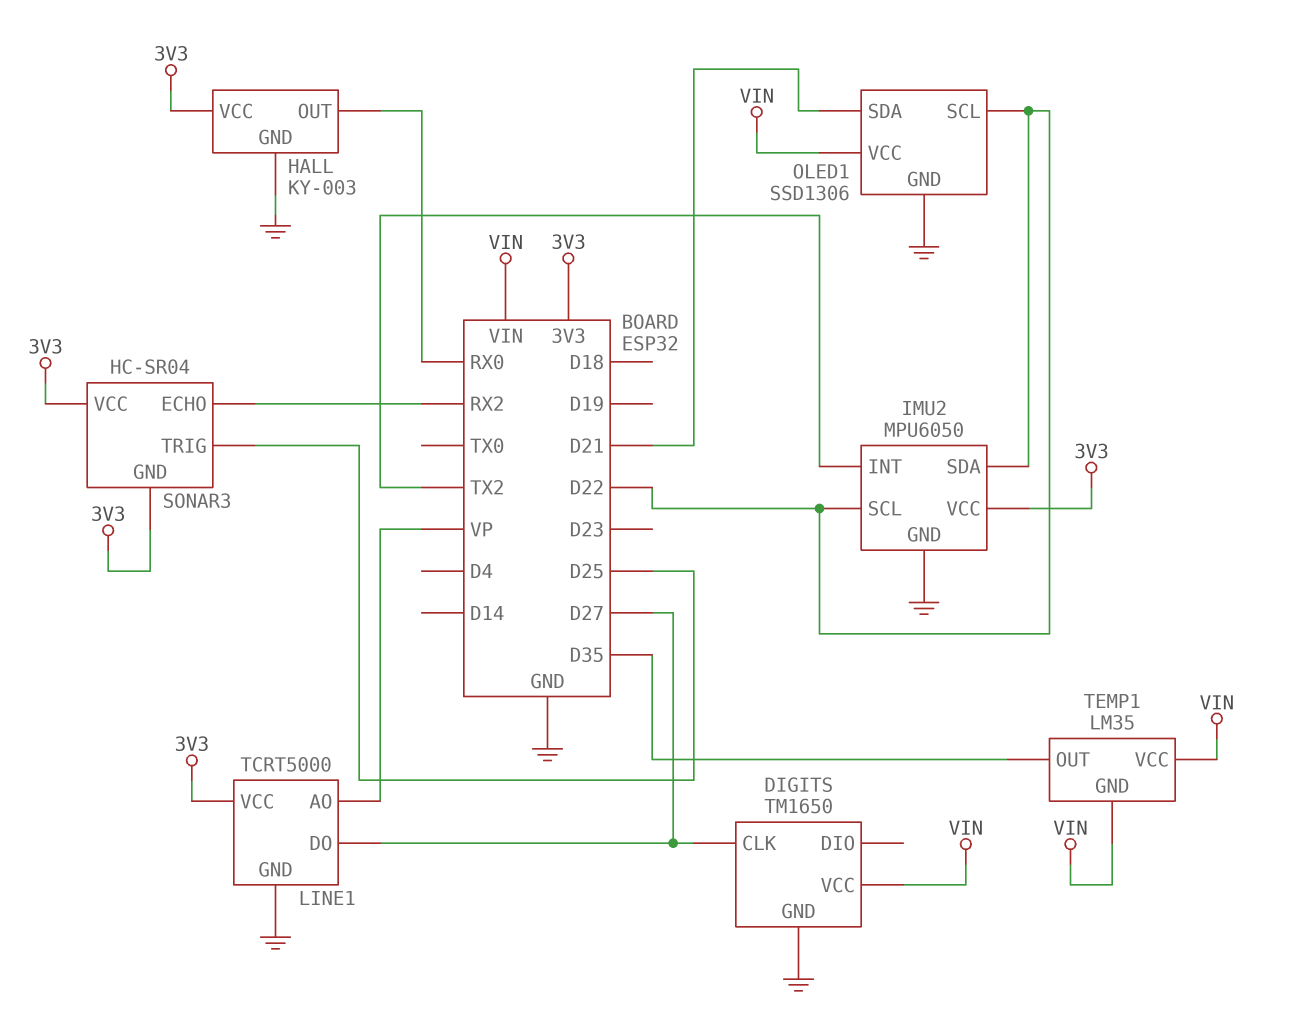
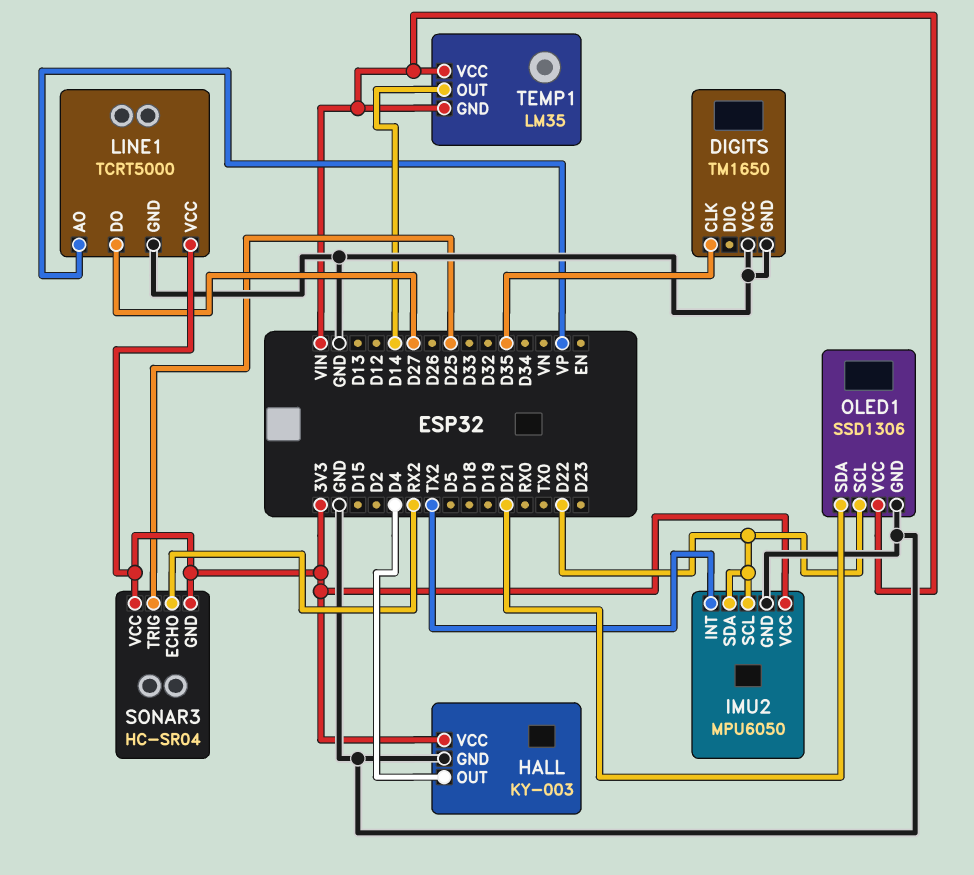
DIGITS pin CLK: D27 -> D35
DIGITS pin VCC: VIN -> GND
HALL pin OUT: RX0 -> D4
TEMP1 pin OUT: D35 -> D14

